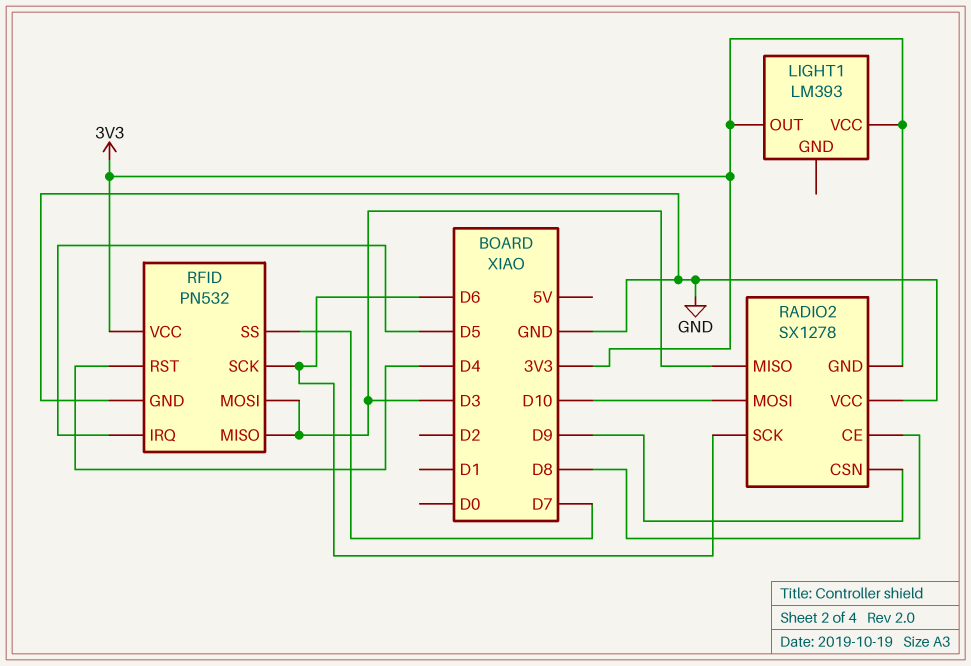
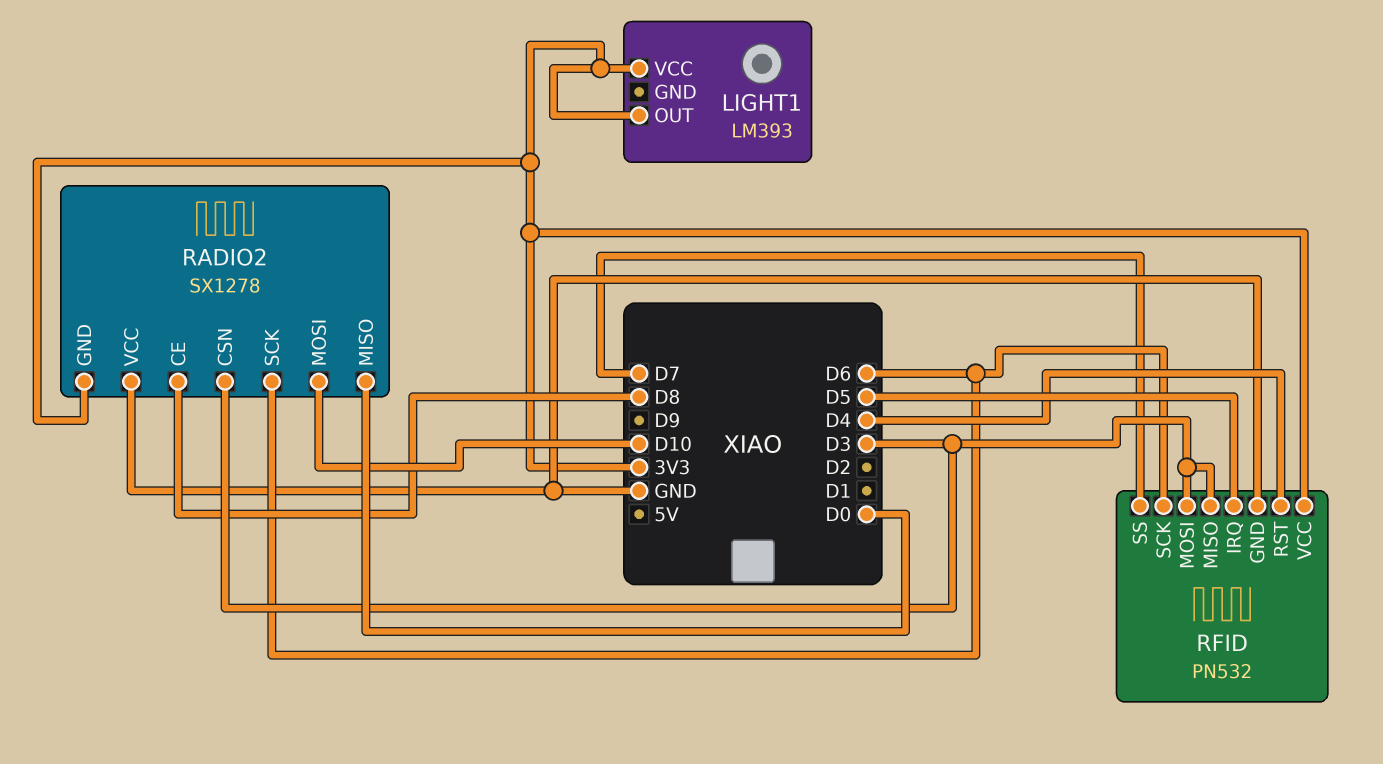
RADIO2 pin CSN: D9 -> D3
RADIO2 pin MISO: D3 -> D0

